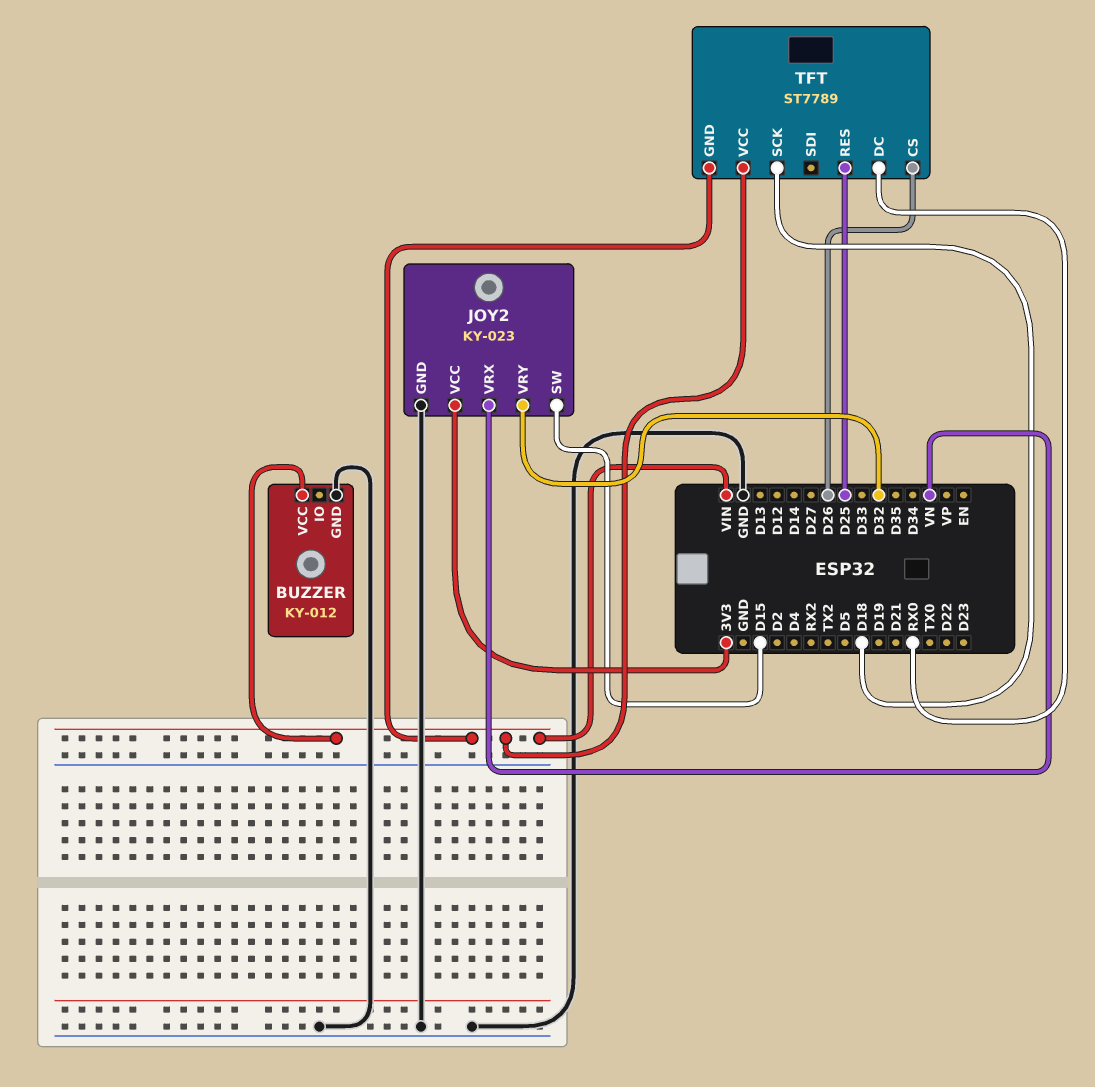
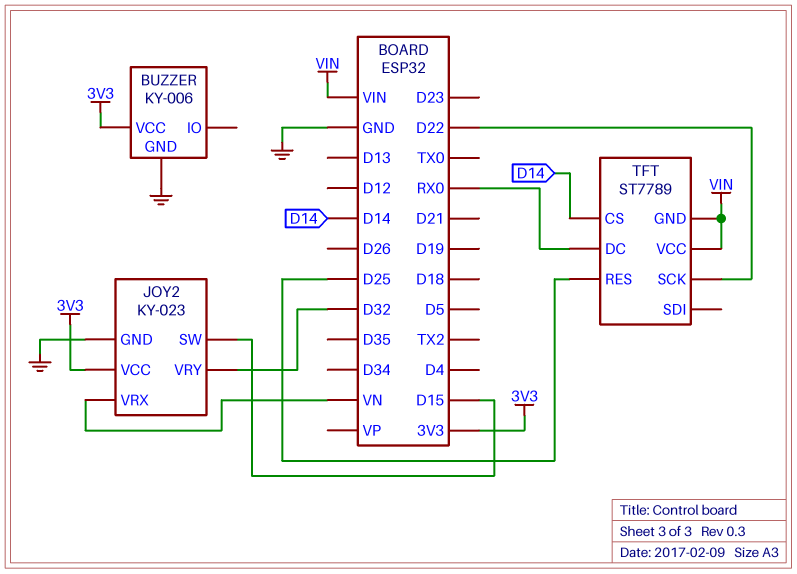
BUZZER: KY-012 -> KY-006
BUZZER pin VCC: VIN -> 3V3
TFT pin CS: D26 -> D14
TFT pin SCK: D18 -> D22

